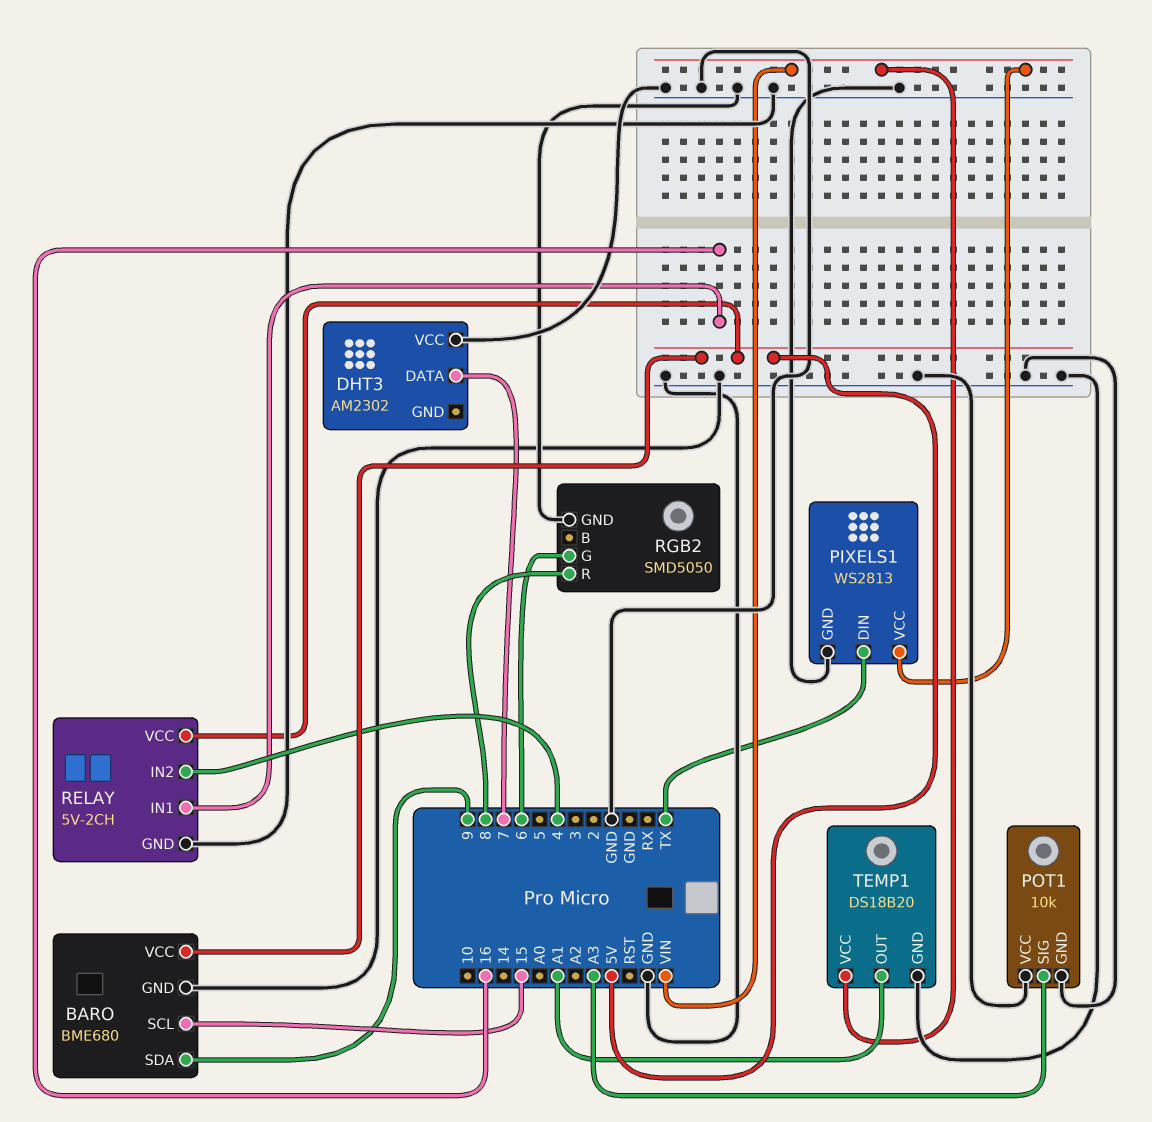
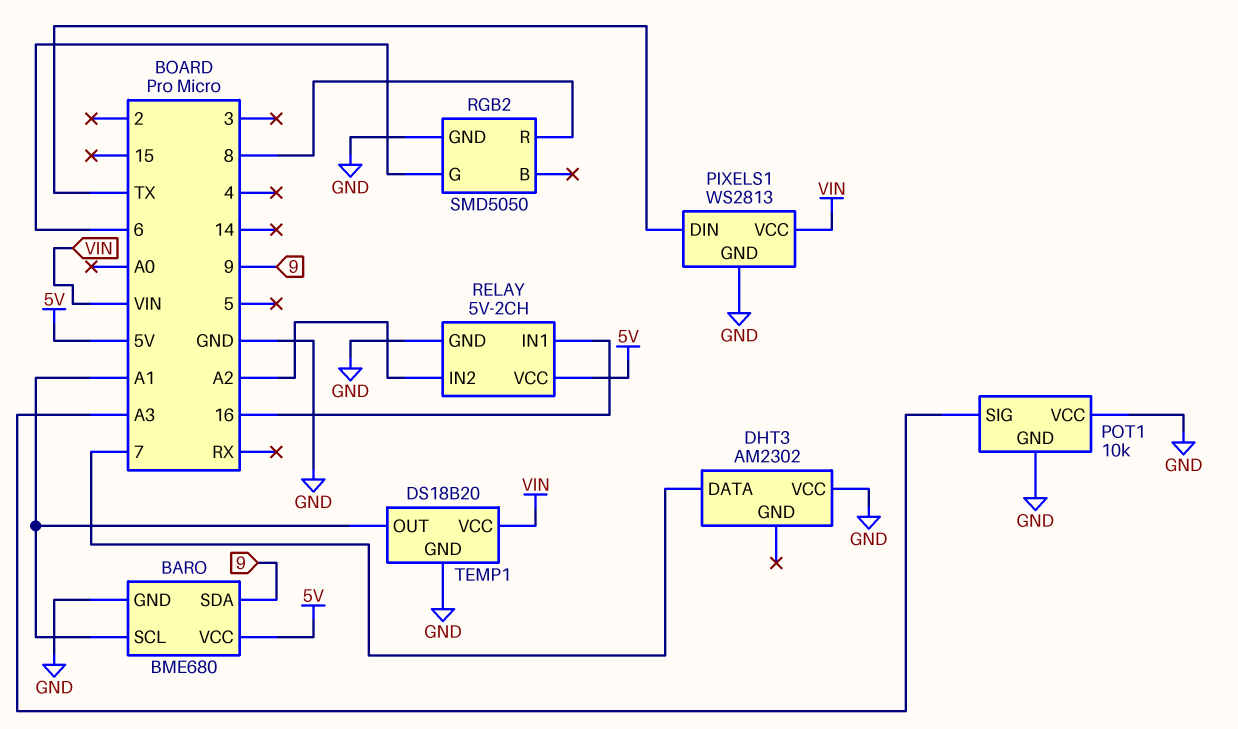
BARO pin SCL: 15 -> A1
RELAY pin IN2: 4 -> A2

